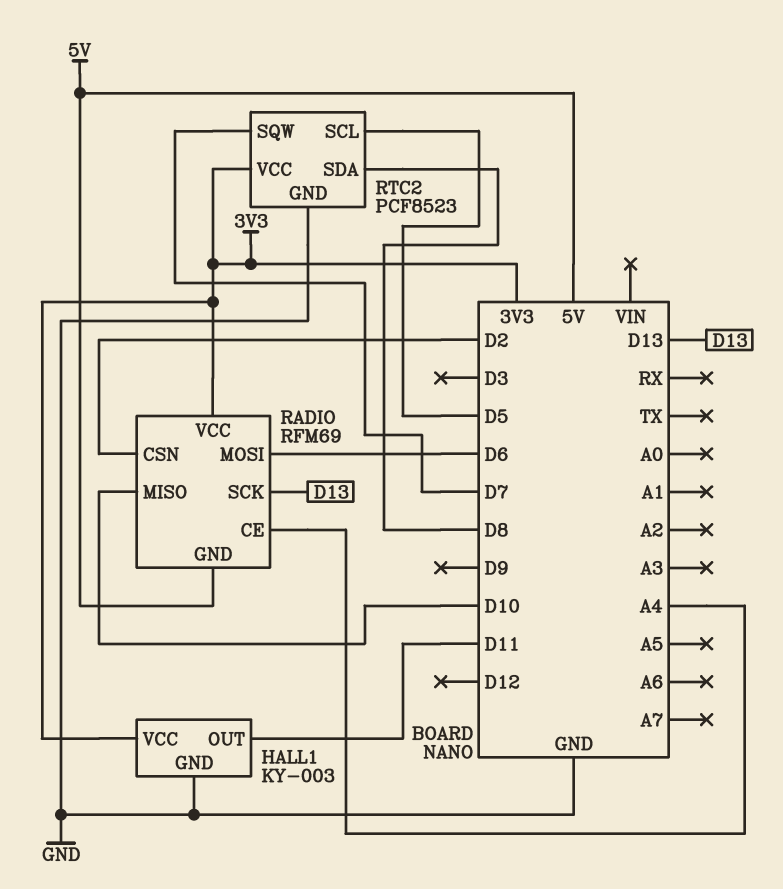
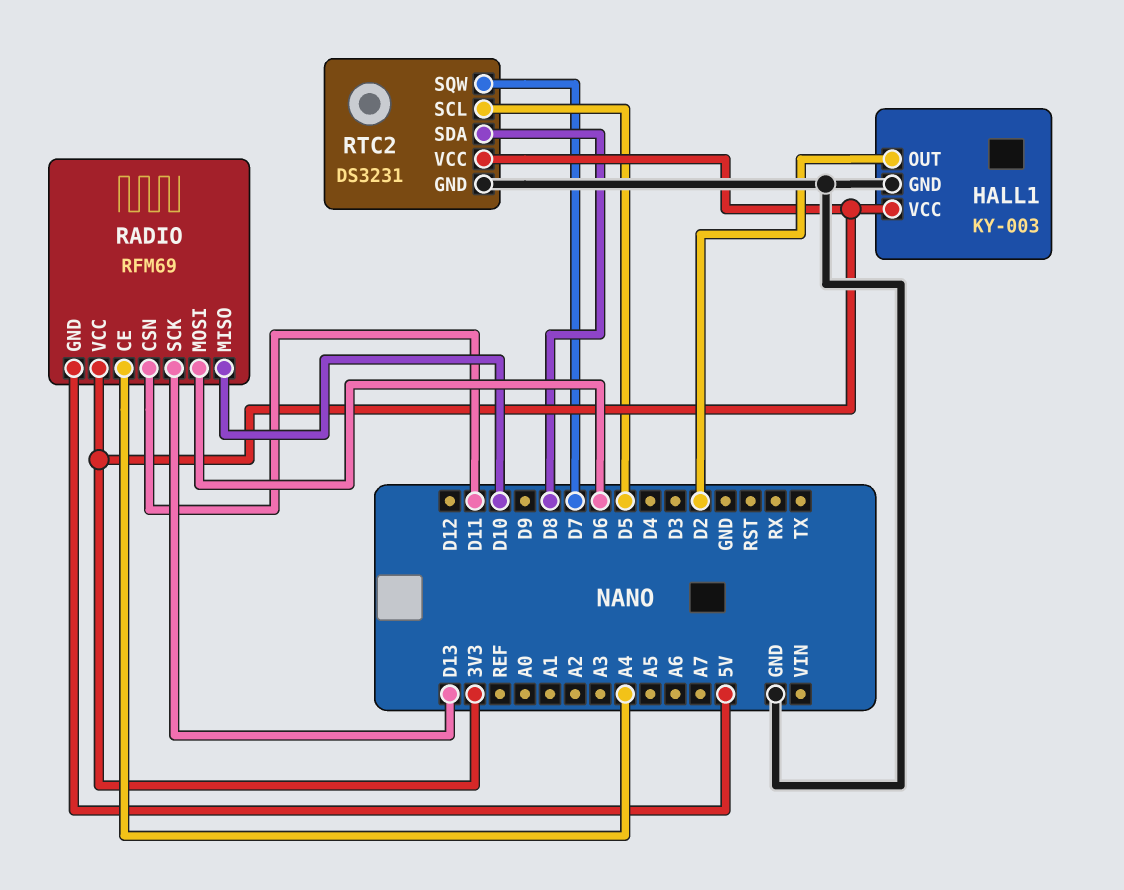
HALL1 pin OUT: D11 -> D2
RADIO pin CSN: D2 -> D11
RTC2: PCF8523 -> DS3231

